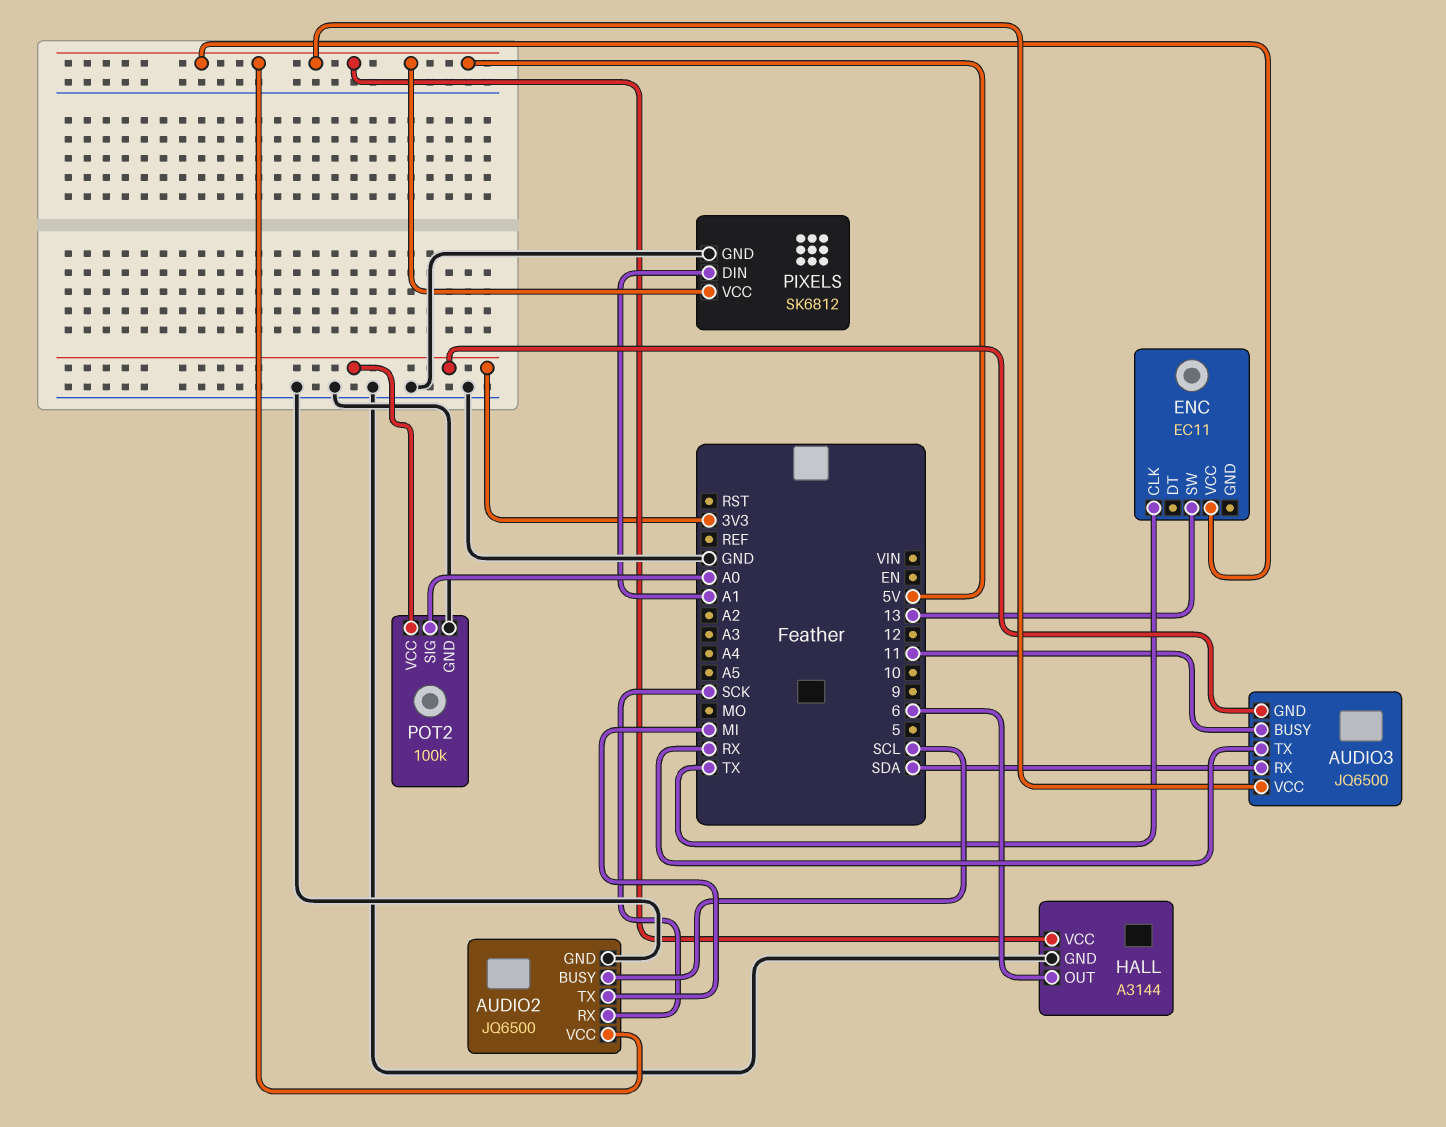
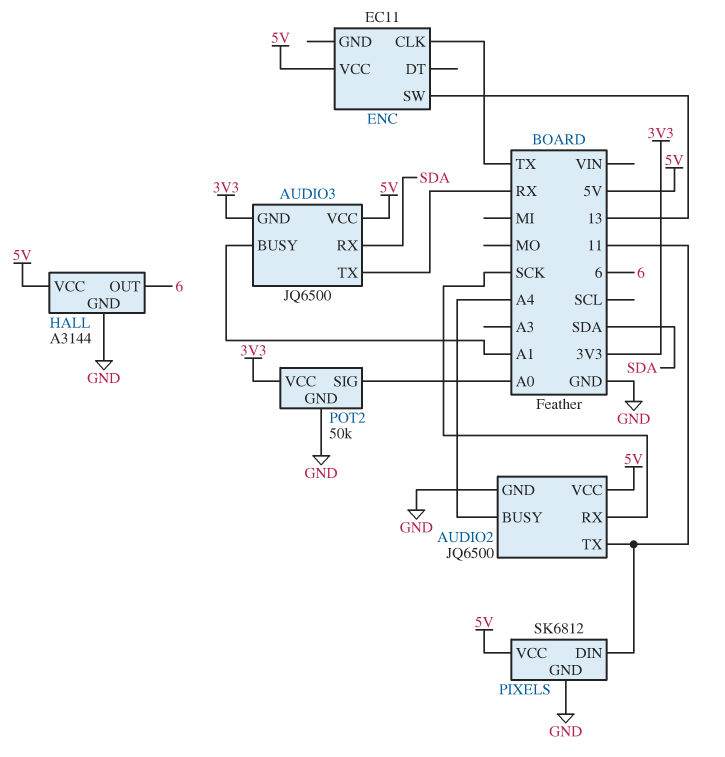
AUDIO2 pin BUSY: SCL -> A4
AUDIO2 pin TX: MI -> 11
AUDIO3 pin BUSY: 11 -> A1
PIXELS pin DIN: A1 -> 11
POT2: 100k -> 50k

